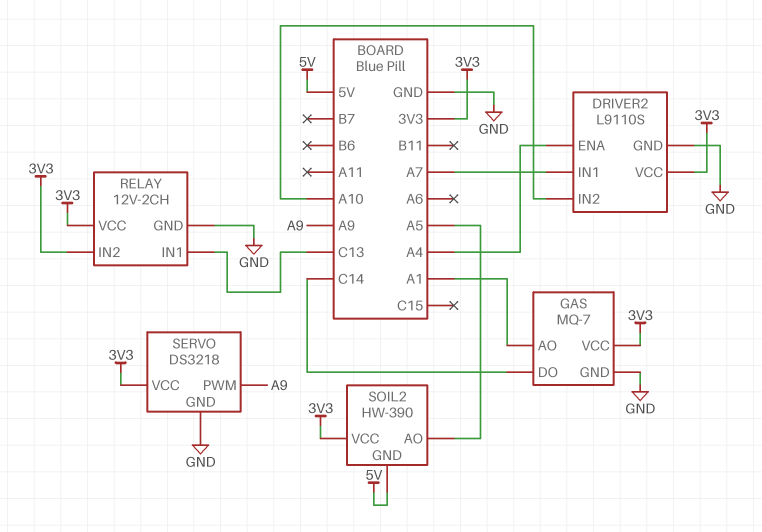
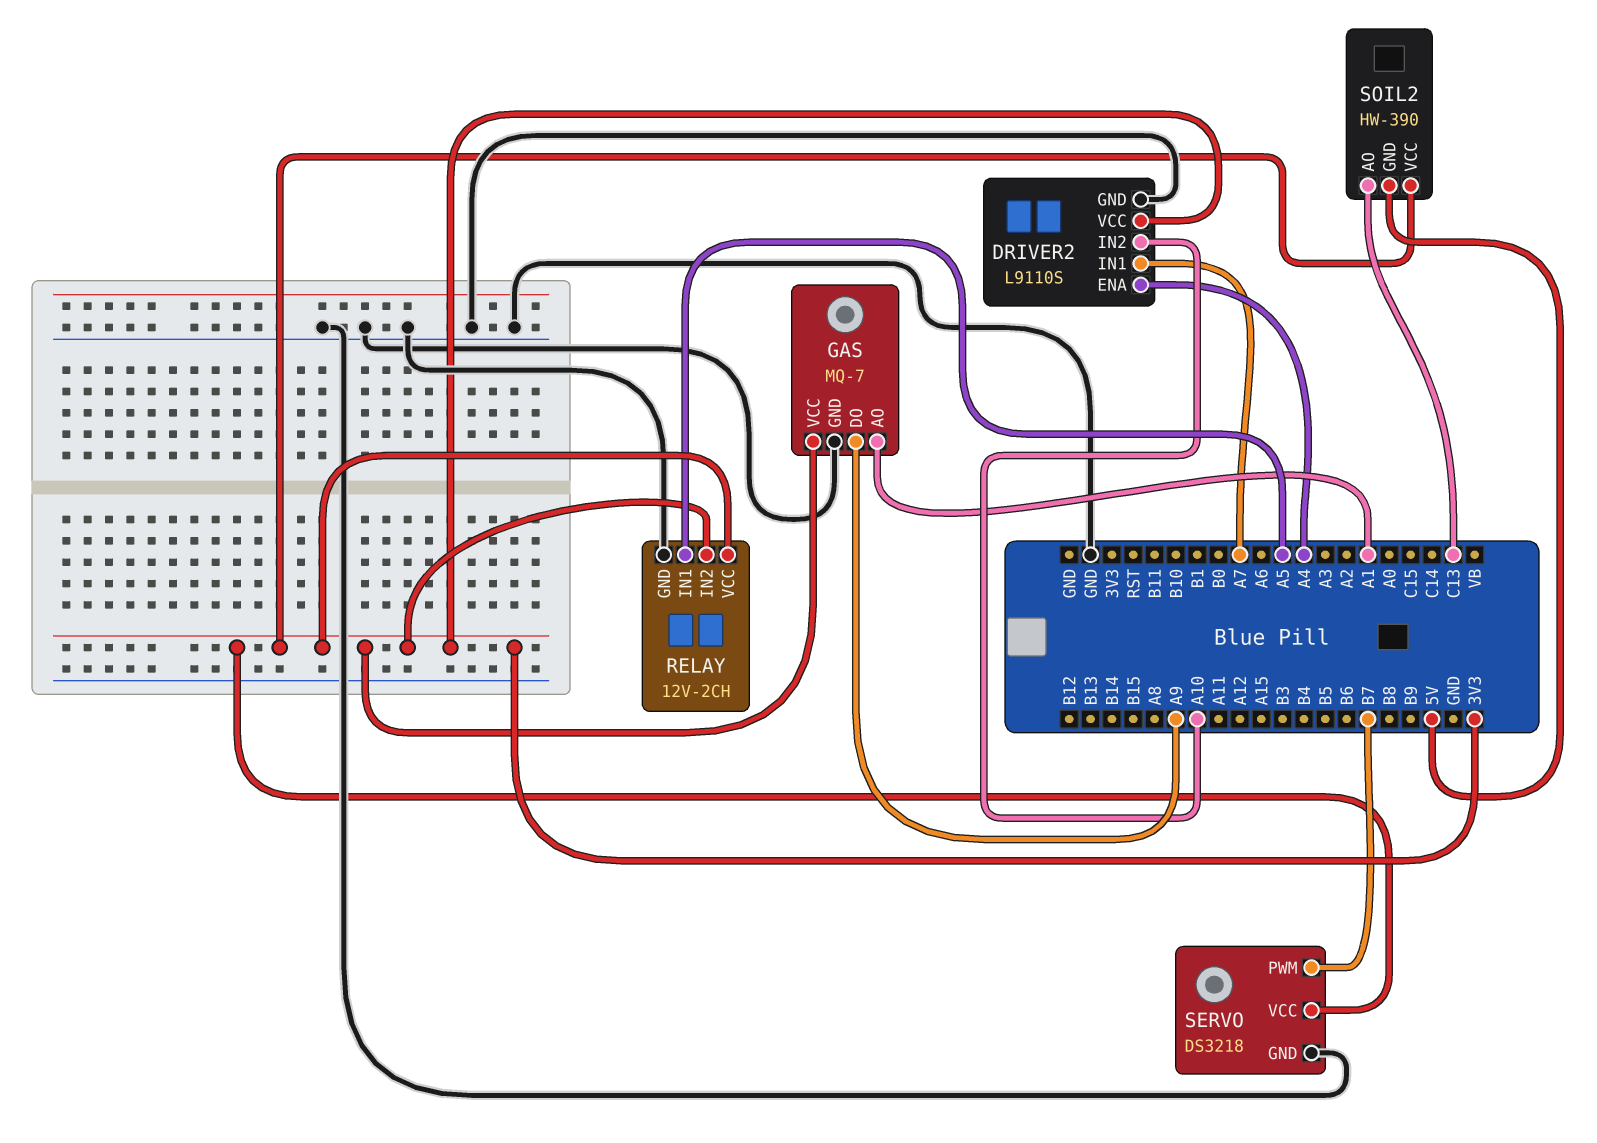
GAS pin DO: C14 -> A9
RELAY pin IN1: C13 -> A5
SERVO pin PWM: A9 -> B7
SOIL2 pin AO: A5 -> C13

